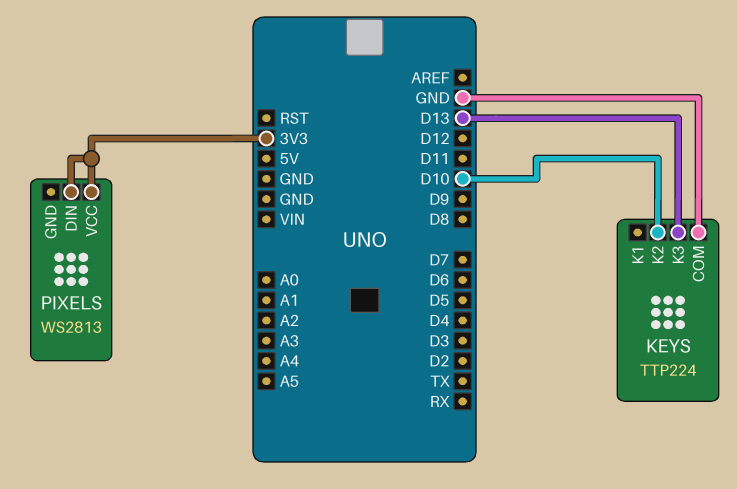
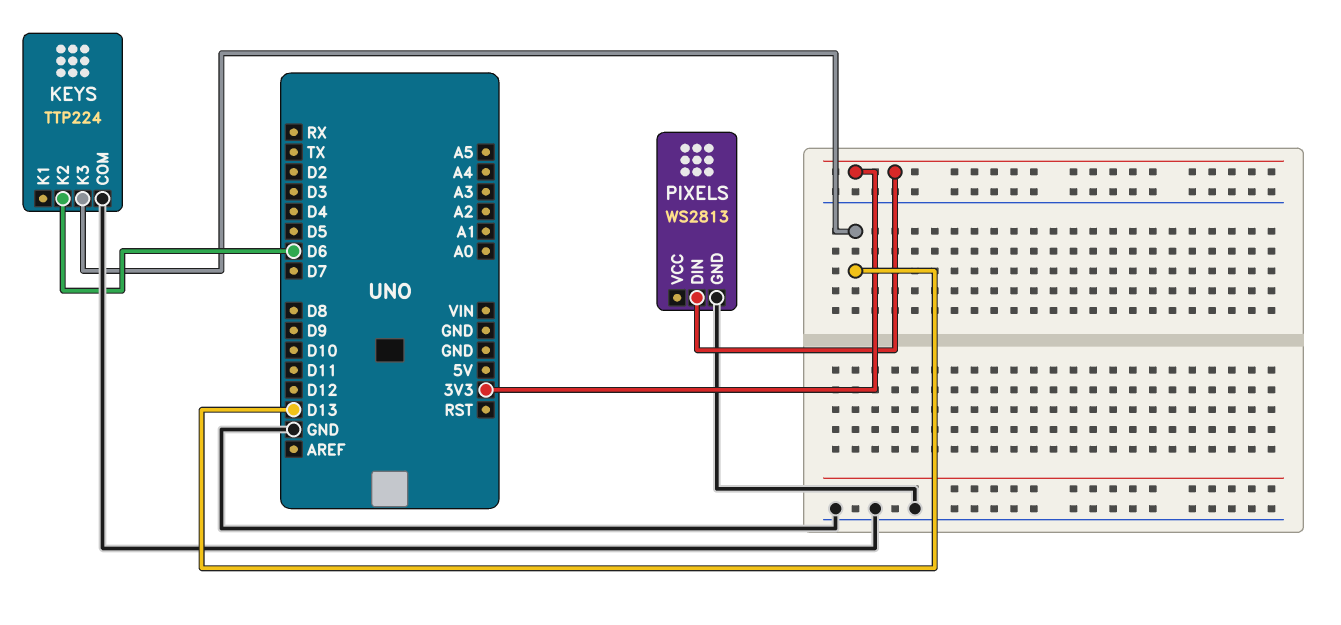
KEYS pin K2: D10 -> D6
PIXELS pin GND: none -> GND
PIXELS pin VCC: 3V3 -> none

